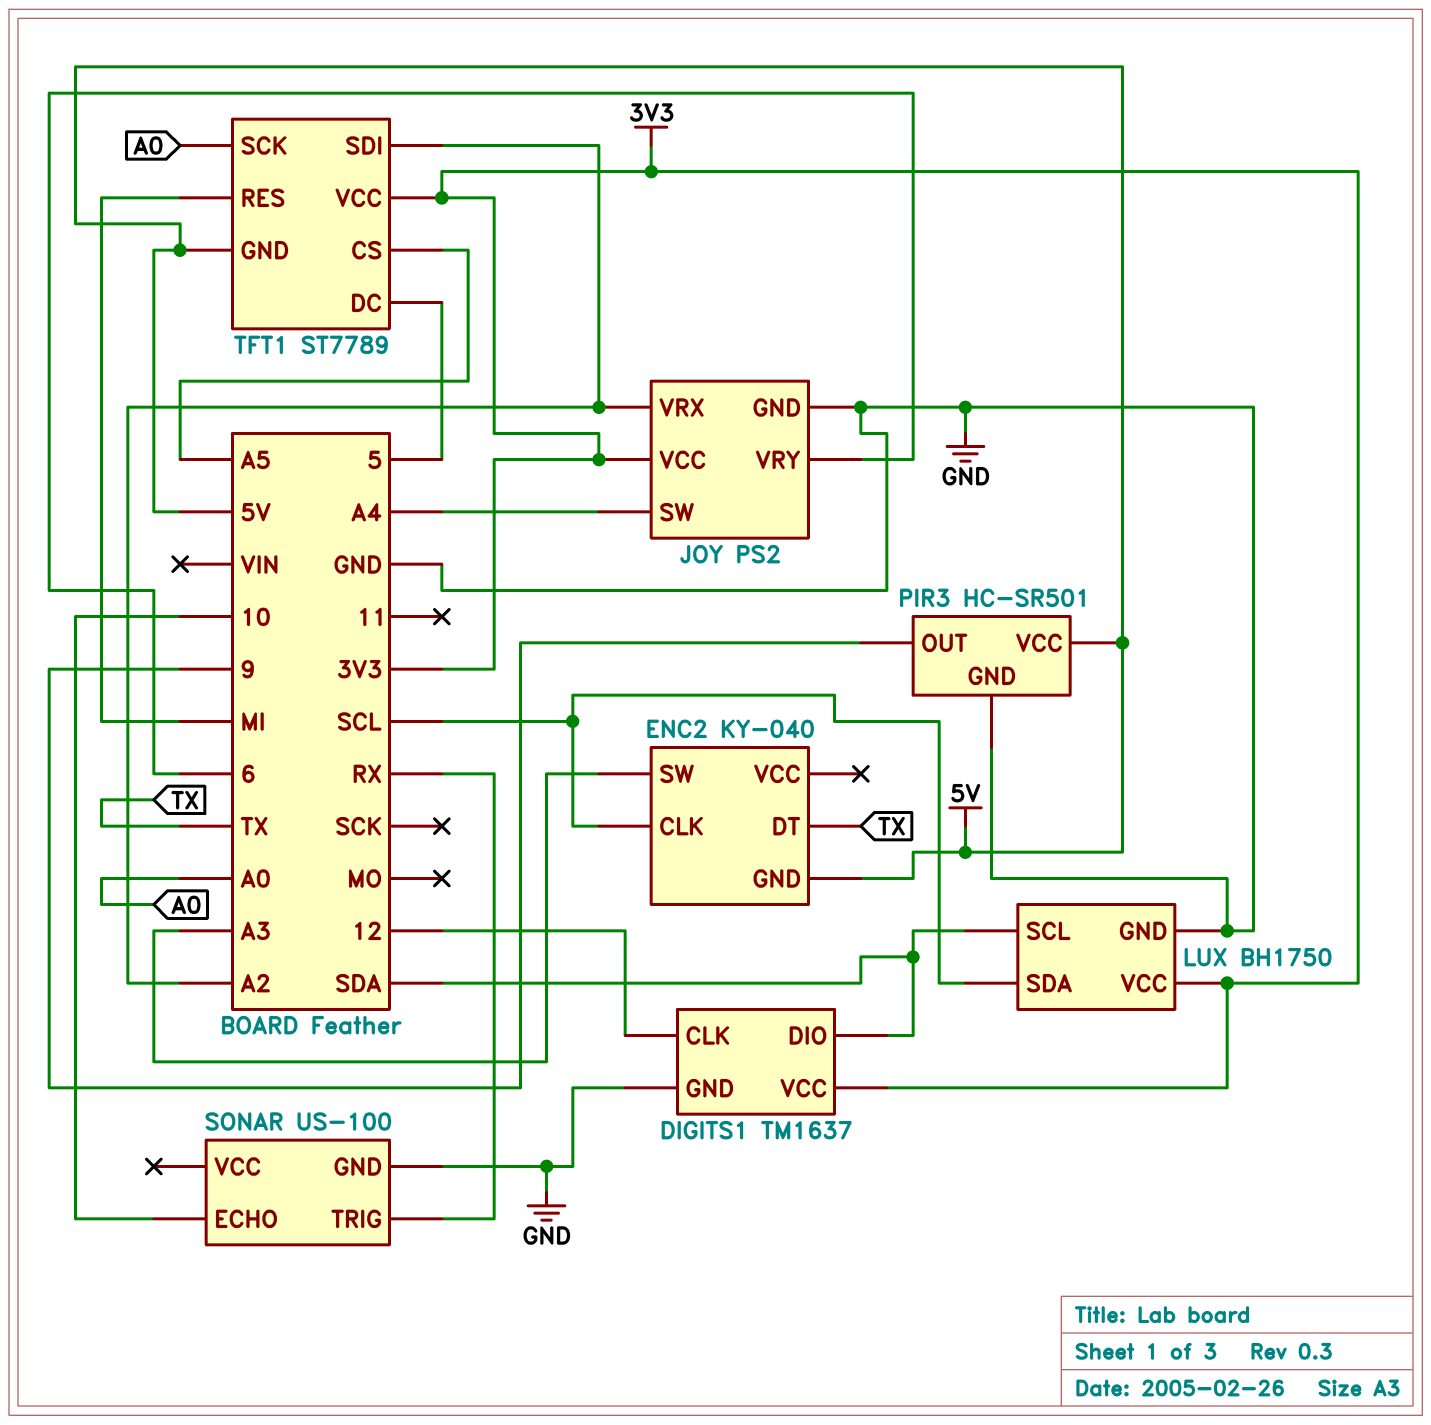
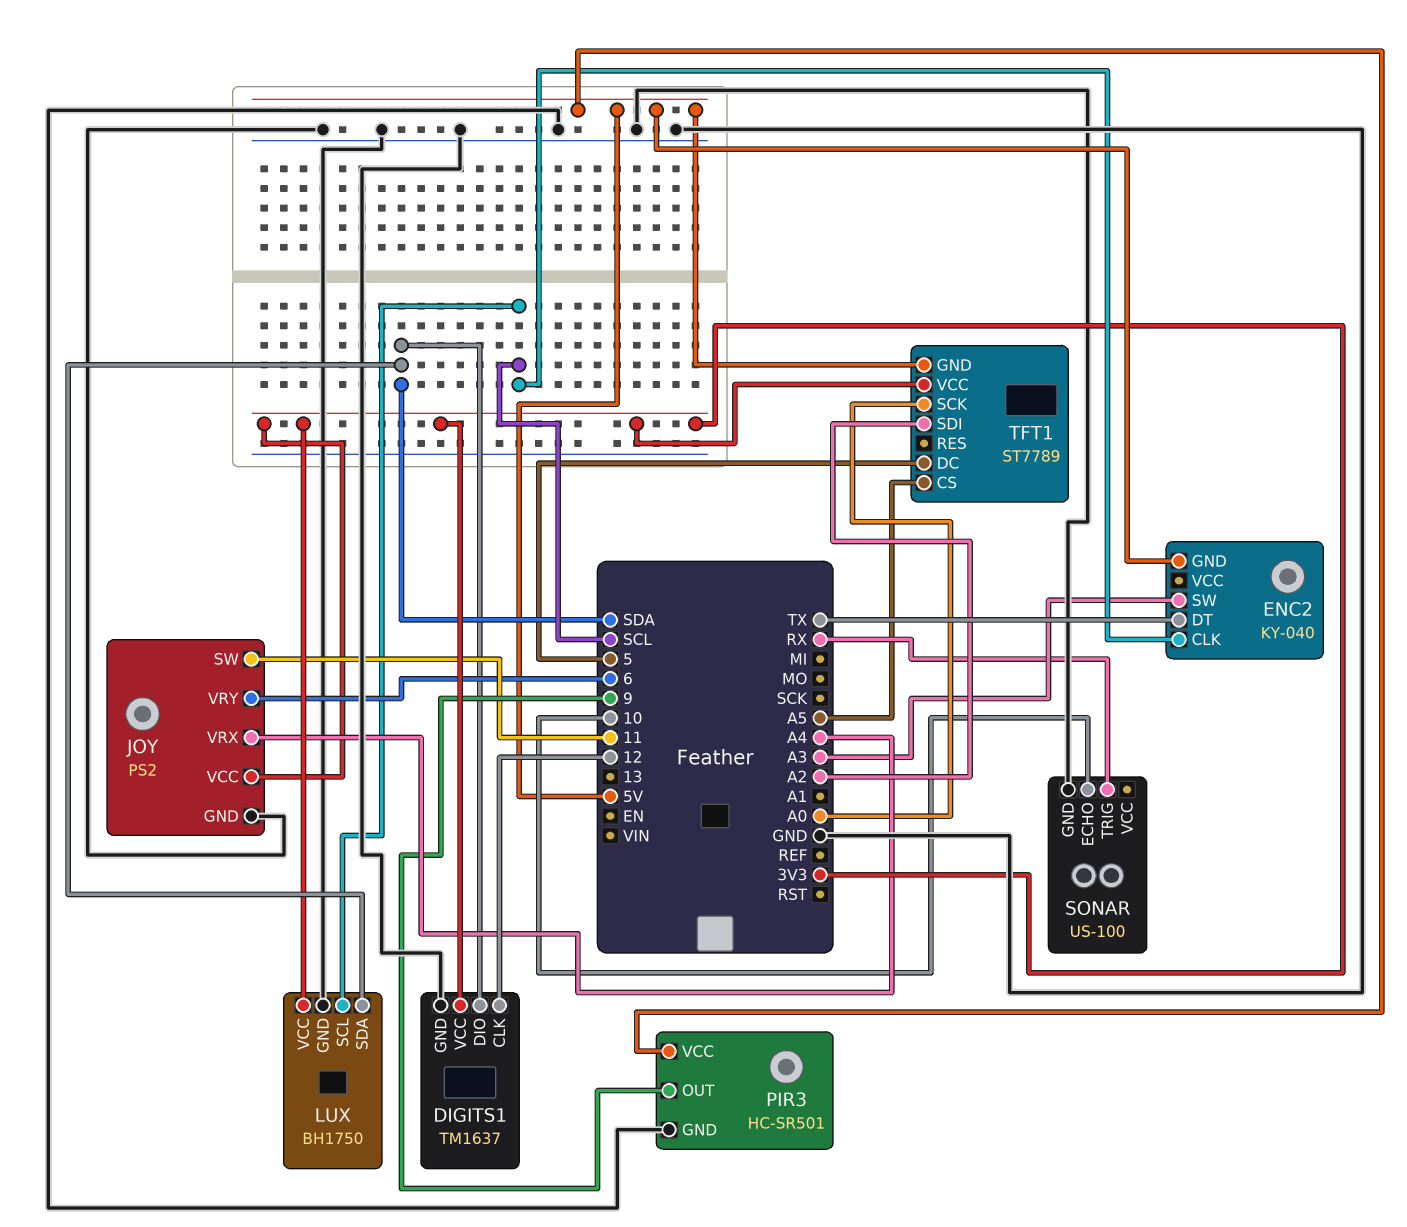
JOY pin SW: A4 -> 11
JOY pin VRX: A2 -> A4
LUX pin SCL: SDA -> SCL
LUX pin SDA: SCL -> SDA
TFT1 pin RES: MI -> none

